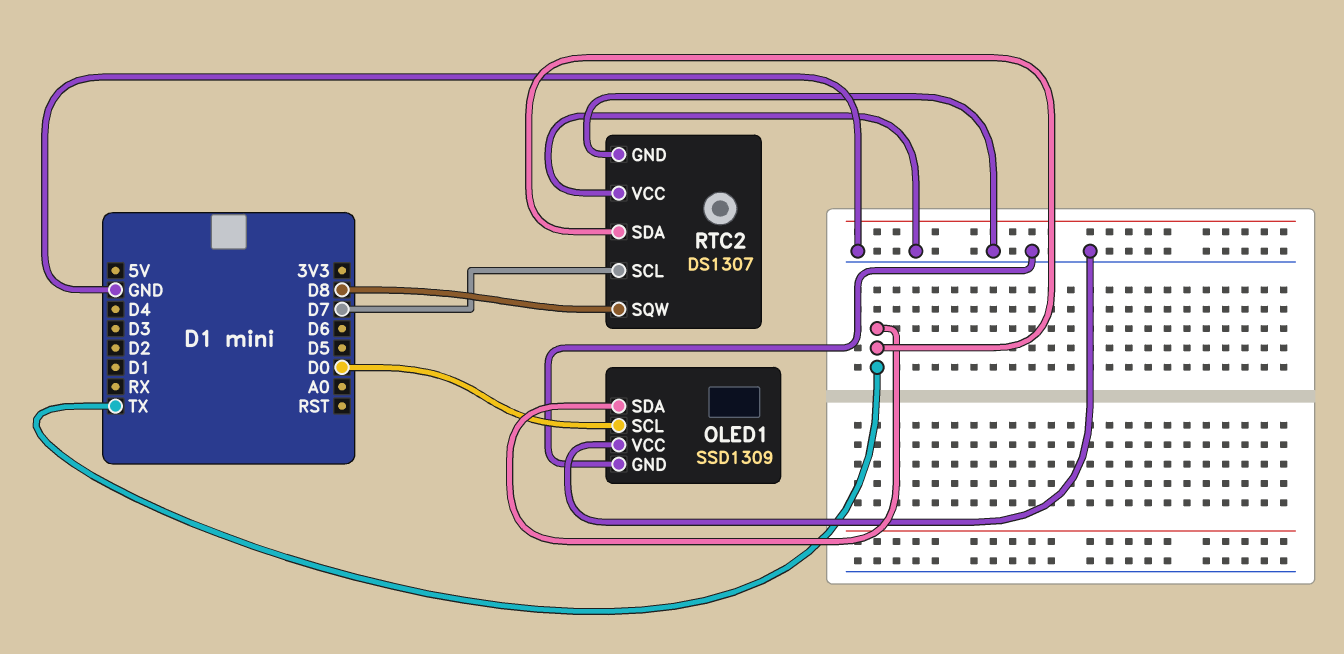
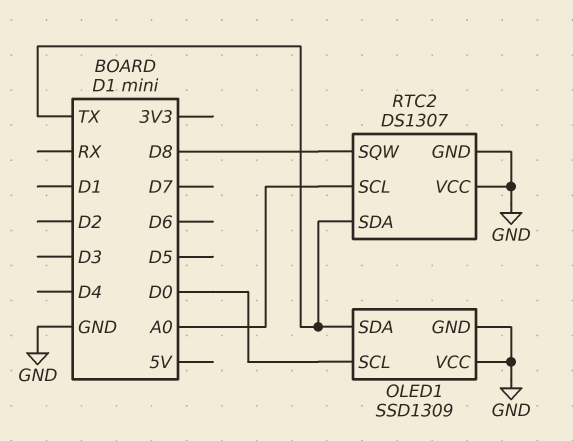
RTC2 pin SCL: D7 -> A0

